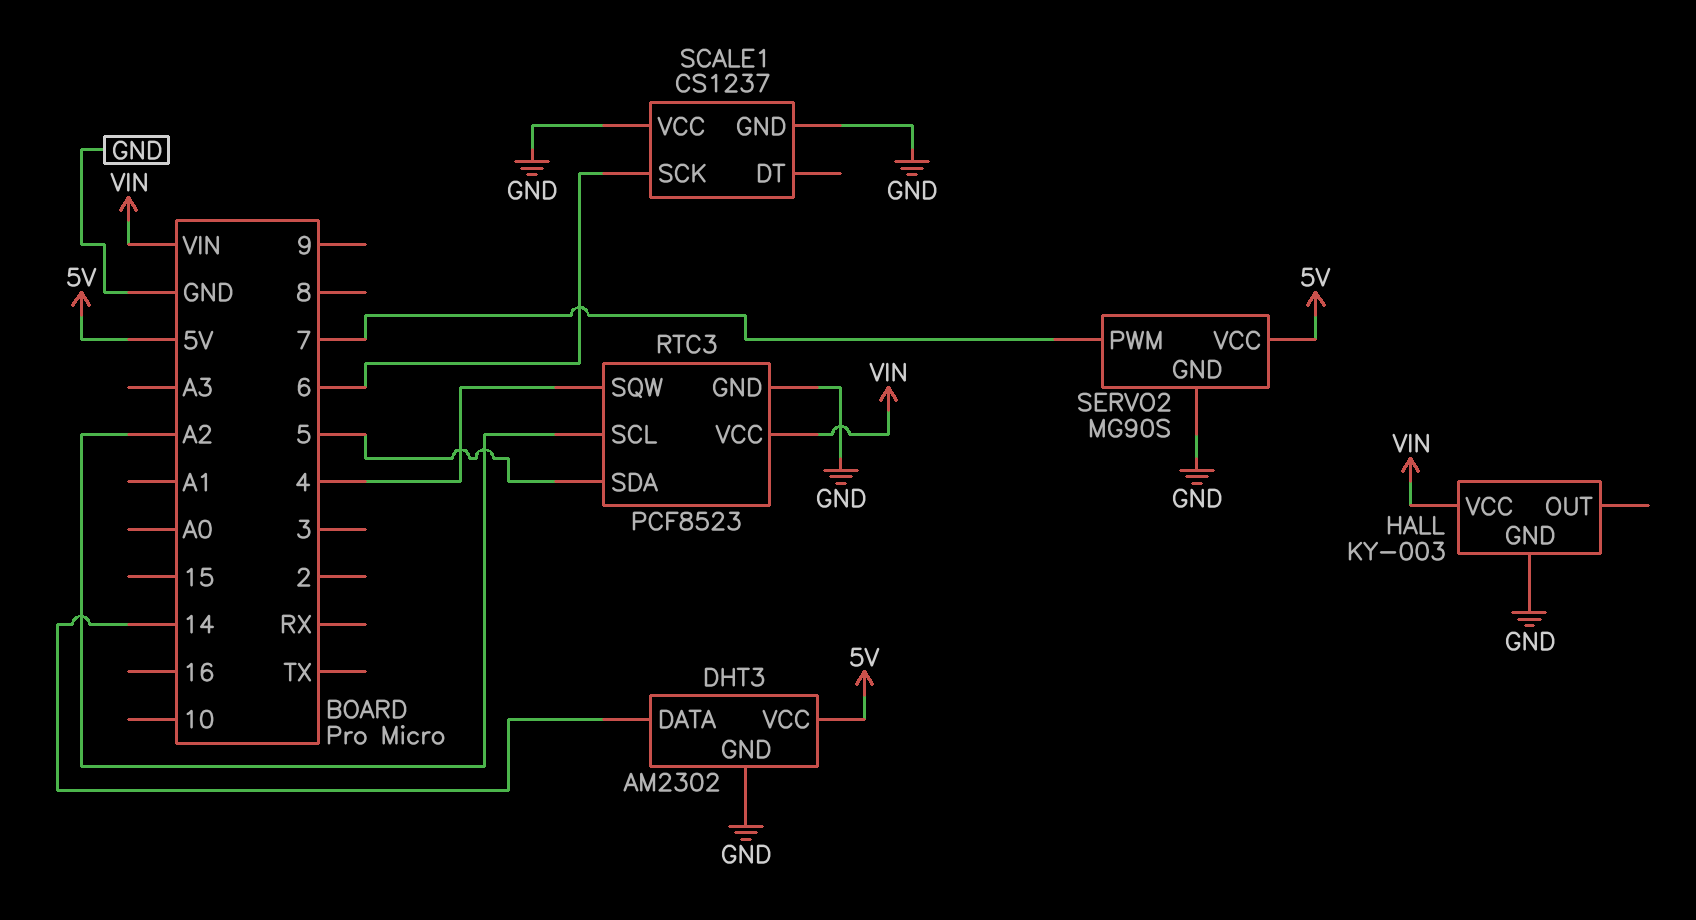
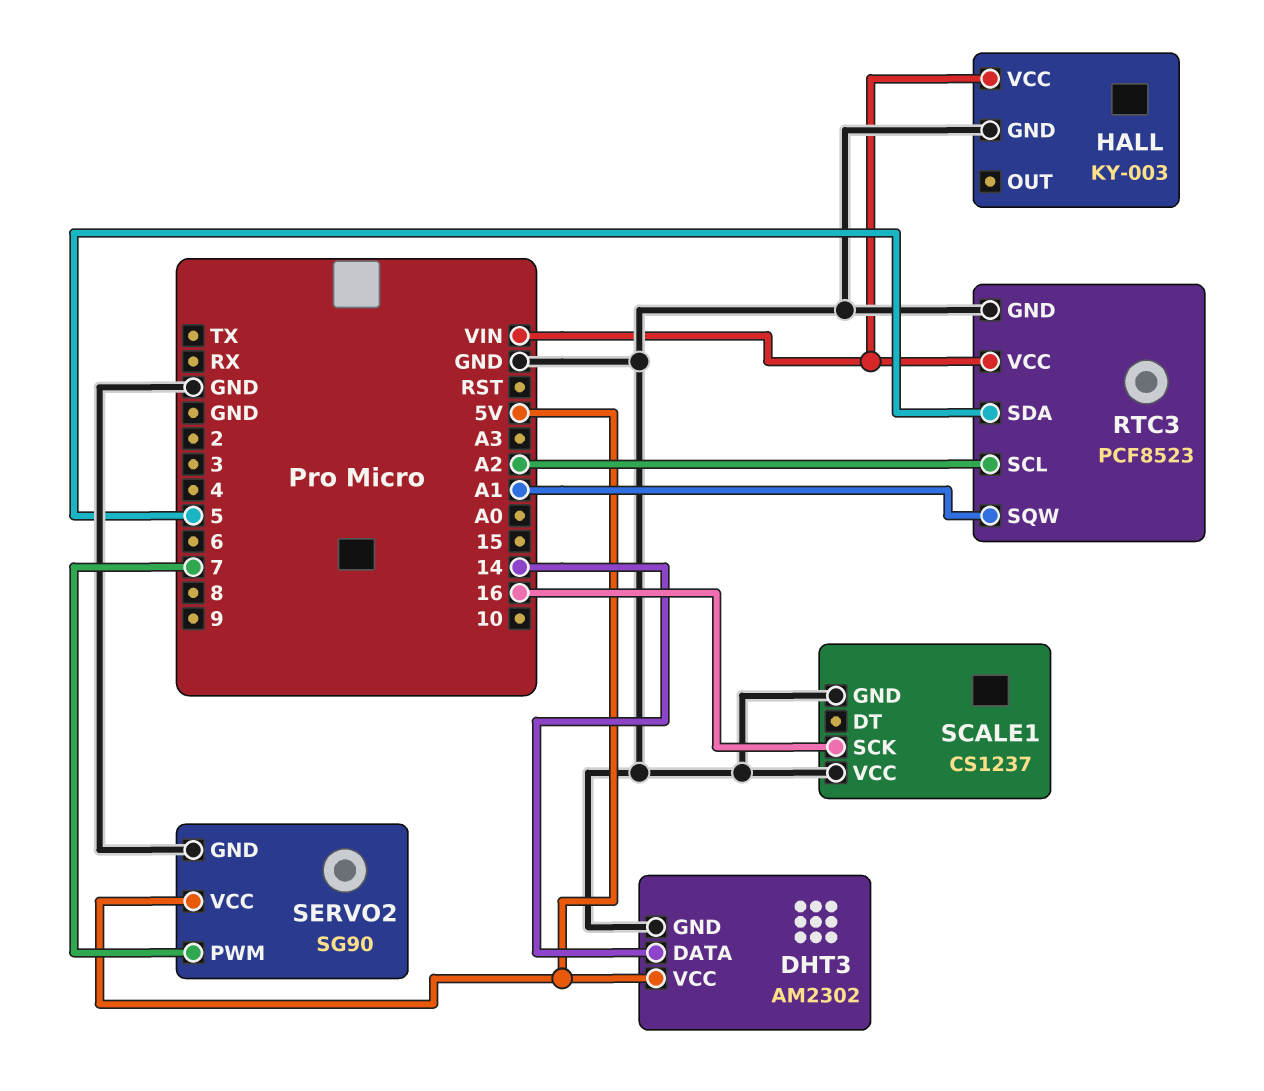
RTC3 pin SQW: 4 -> A1
SCALE1 pin SCK: 6 -> 16
SERVO2: MG90S -> SG90

